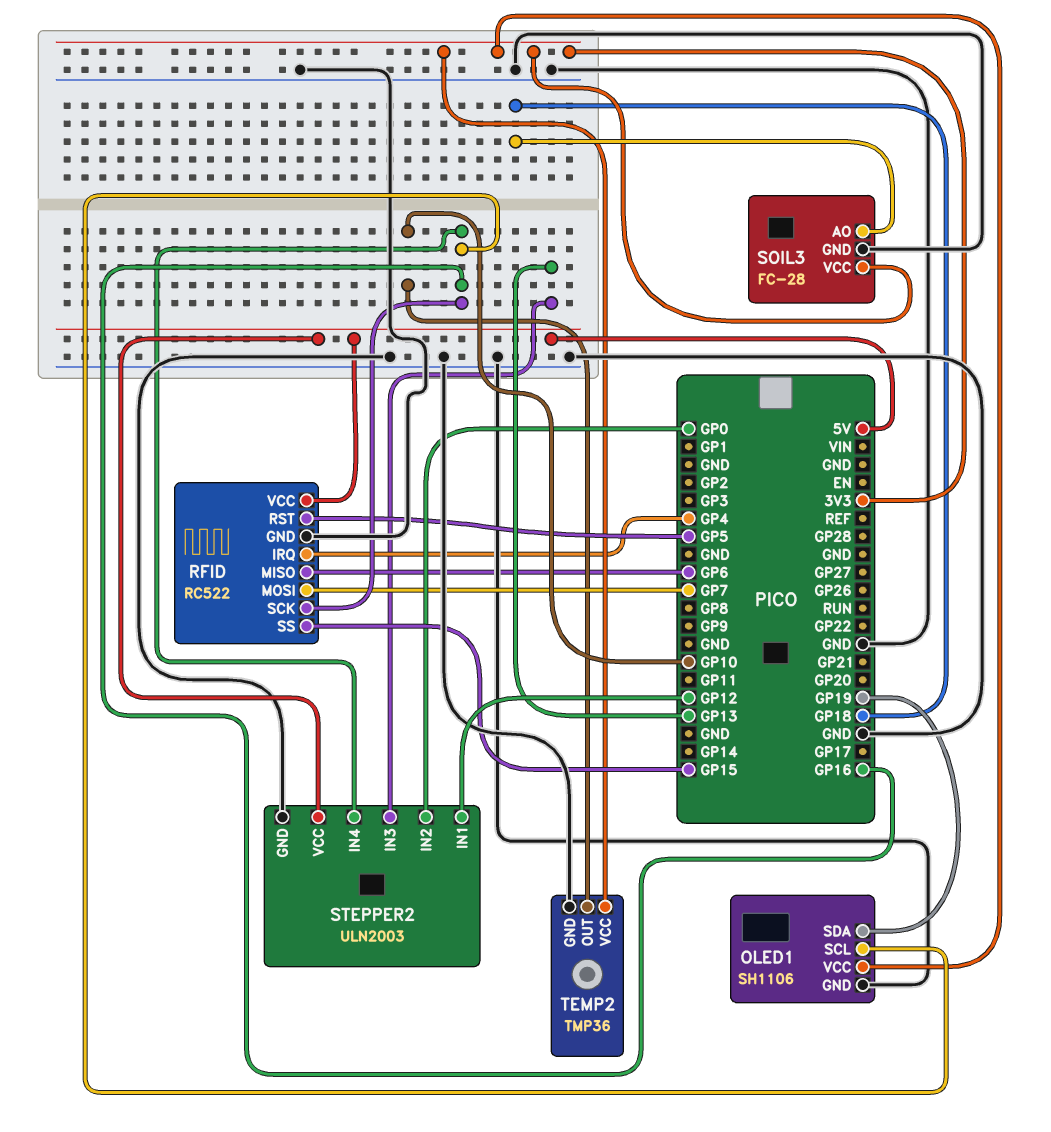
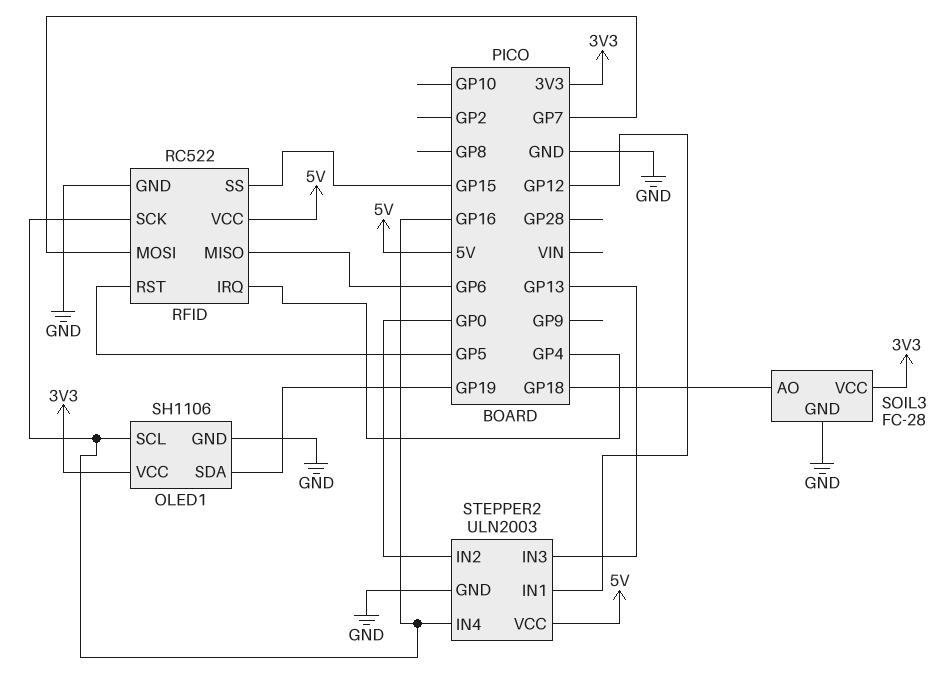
TEMP2: TMP36 -> none
TEMP2 pin GND: GND -> none
TEMP2 pin OUT: GP10 -> none
TEMP2 pin VCC: 3V3 -> none

